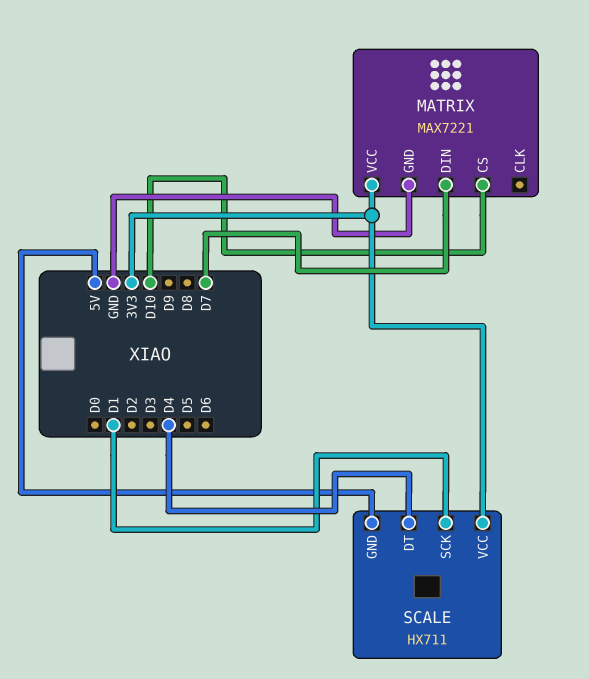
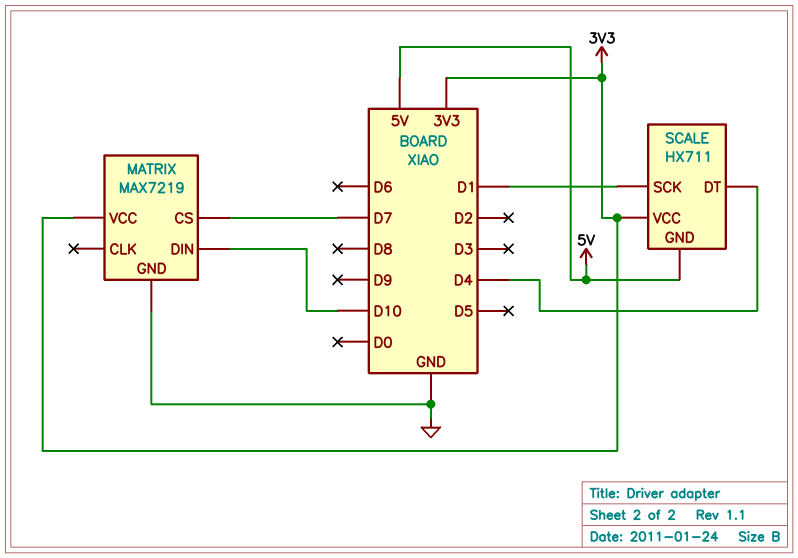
MATRIX: MAX7221 -> MAX7219
MATRIX pin CS: D10 -> D7
MATRIX pin DIN: D7 -> D10

